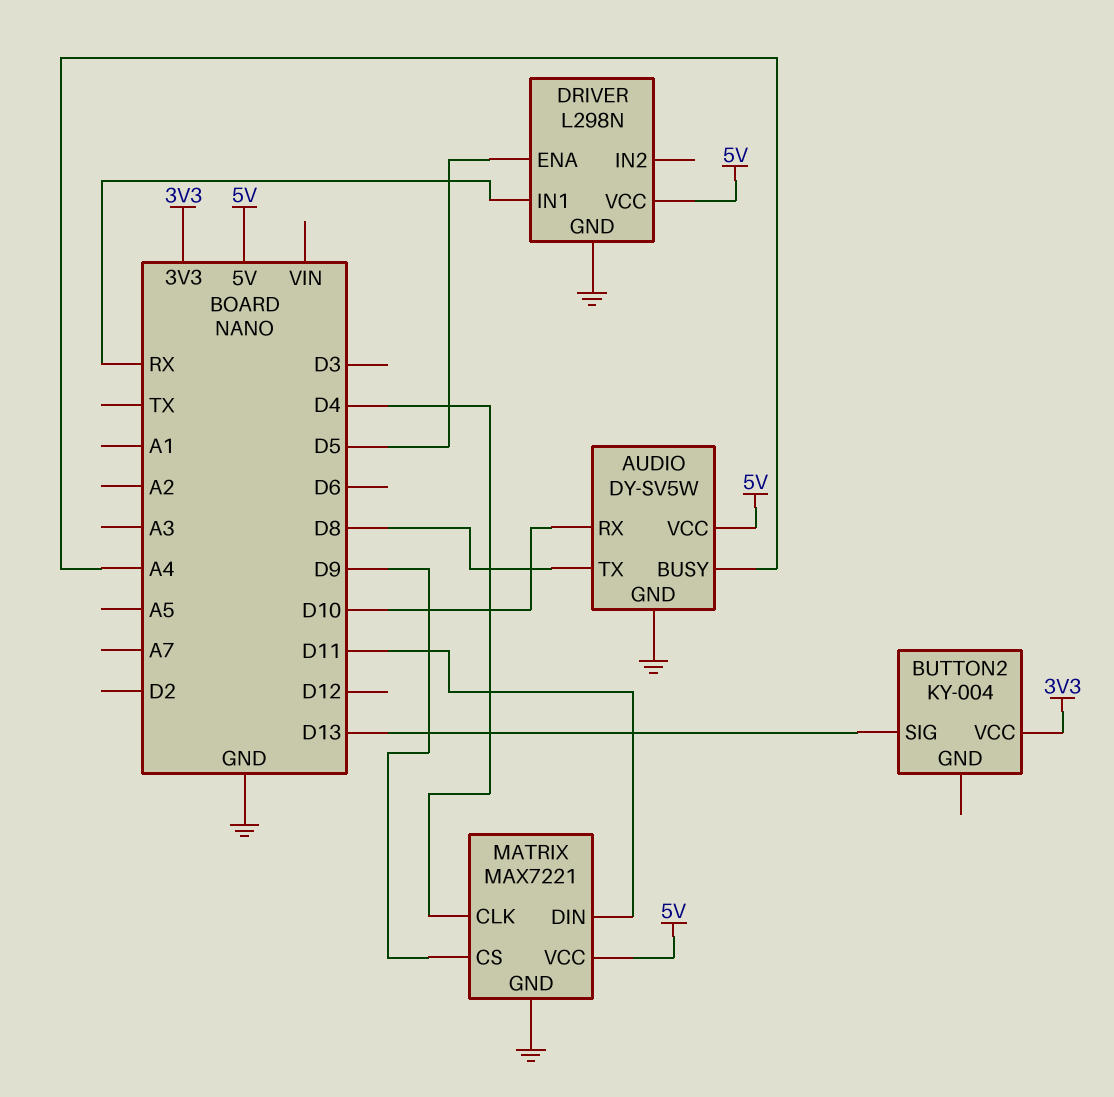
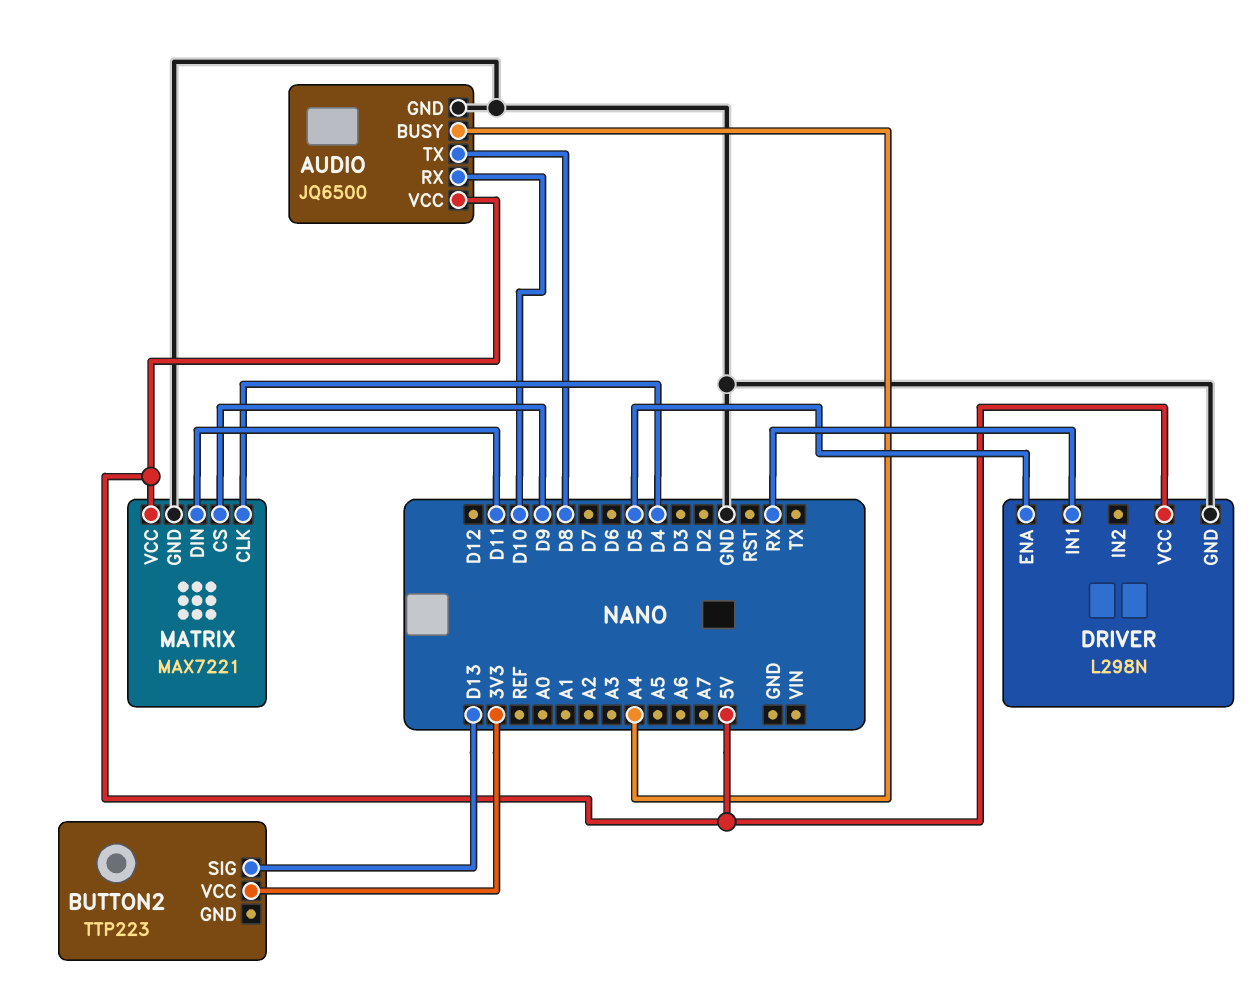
AUDIO: DY-SV5W -> JQ6500
BUTTON2: KY-004 -> TTP223

